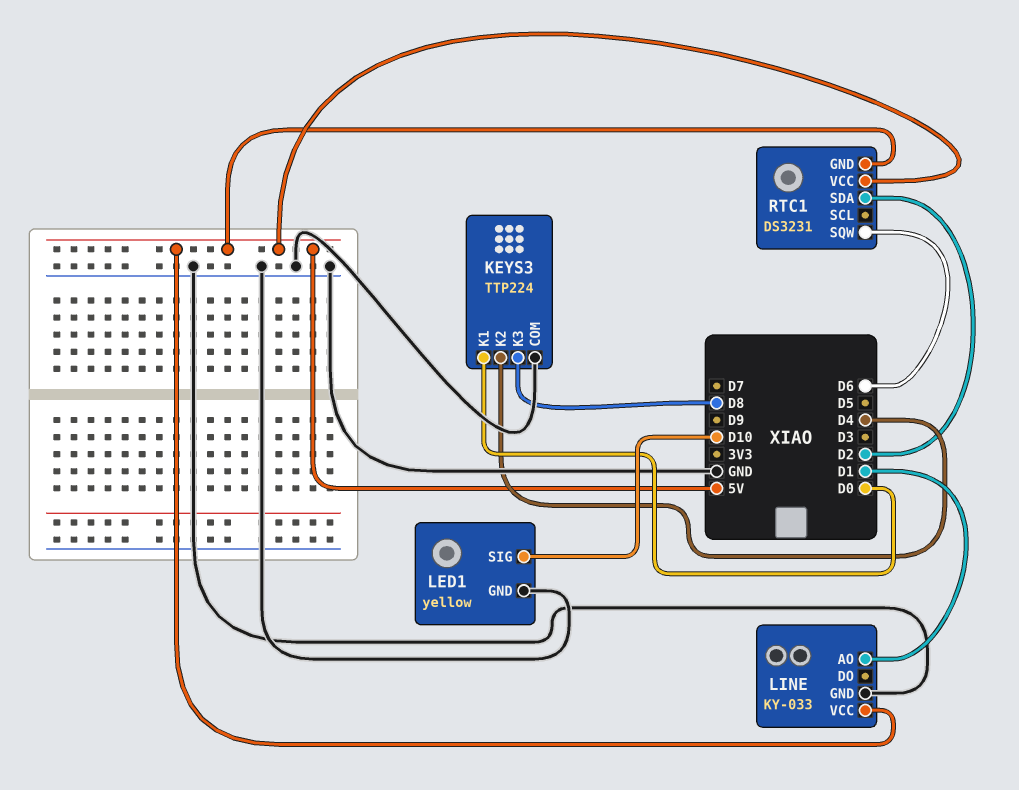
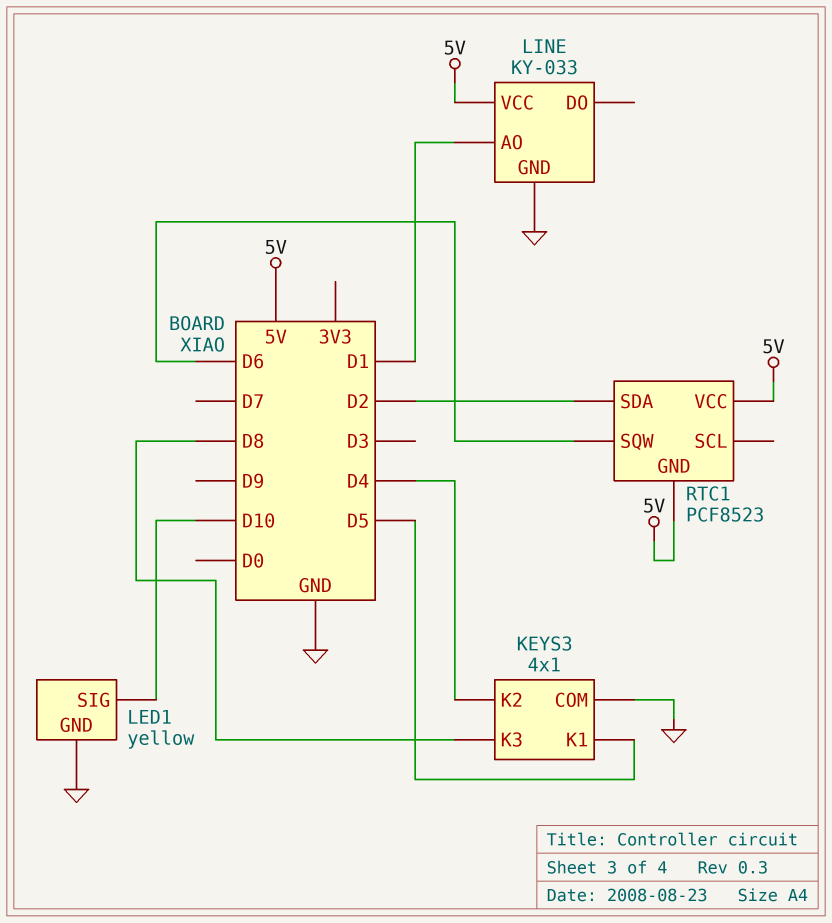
KEYS3: TTP224 -> 4x1
KEYS3 pin K1: D0 -> D5
RTC1: DS3231 -> PCF8523

